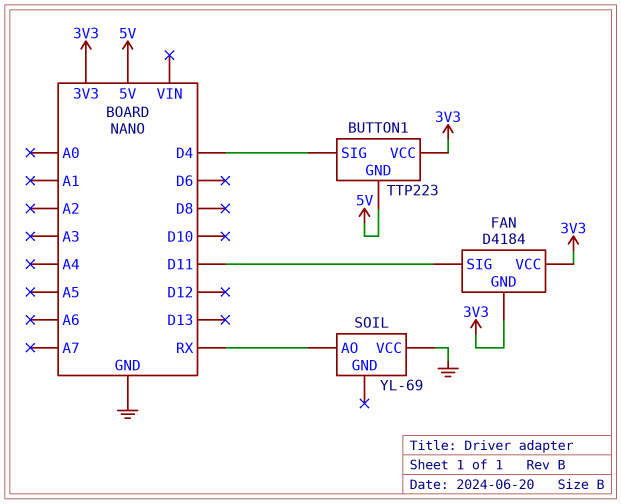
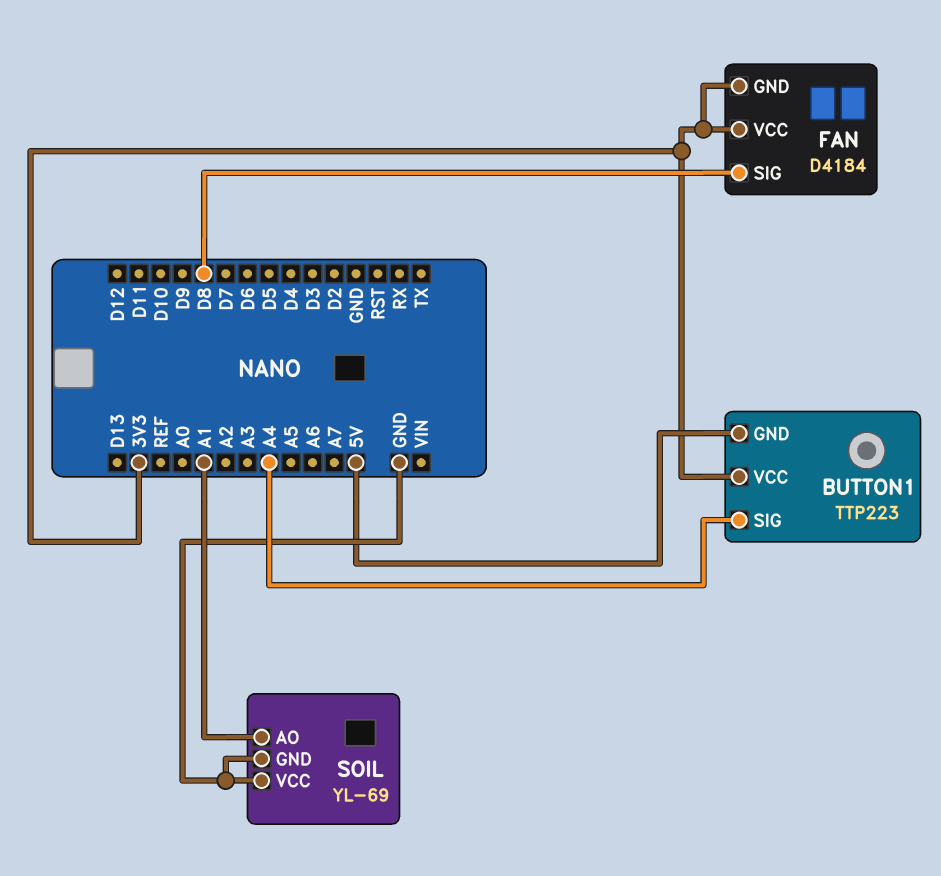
BUTTON1 pin SIG: D4 -> A4
FAN pin SIG: D11 -> D8
SOIL pin AO: RX -> A1
SOIL pin GND: none -> GND

